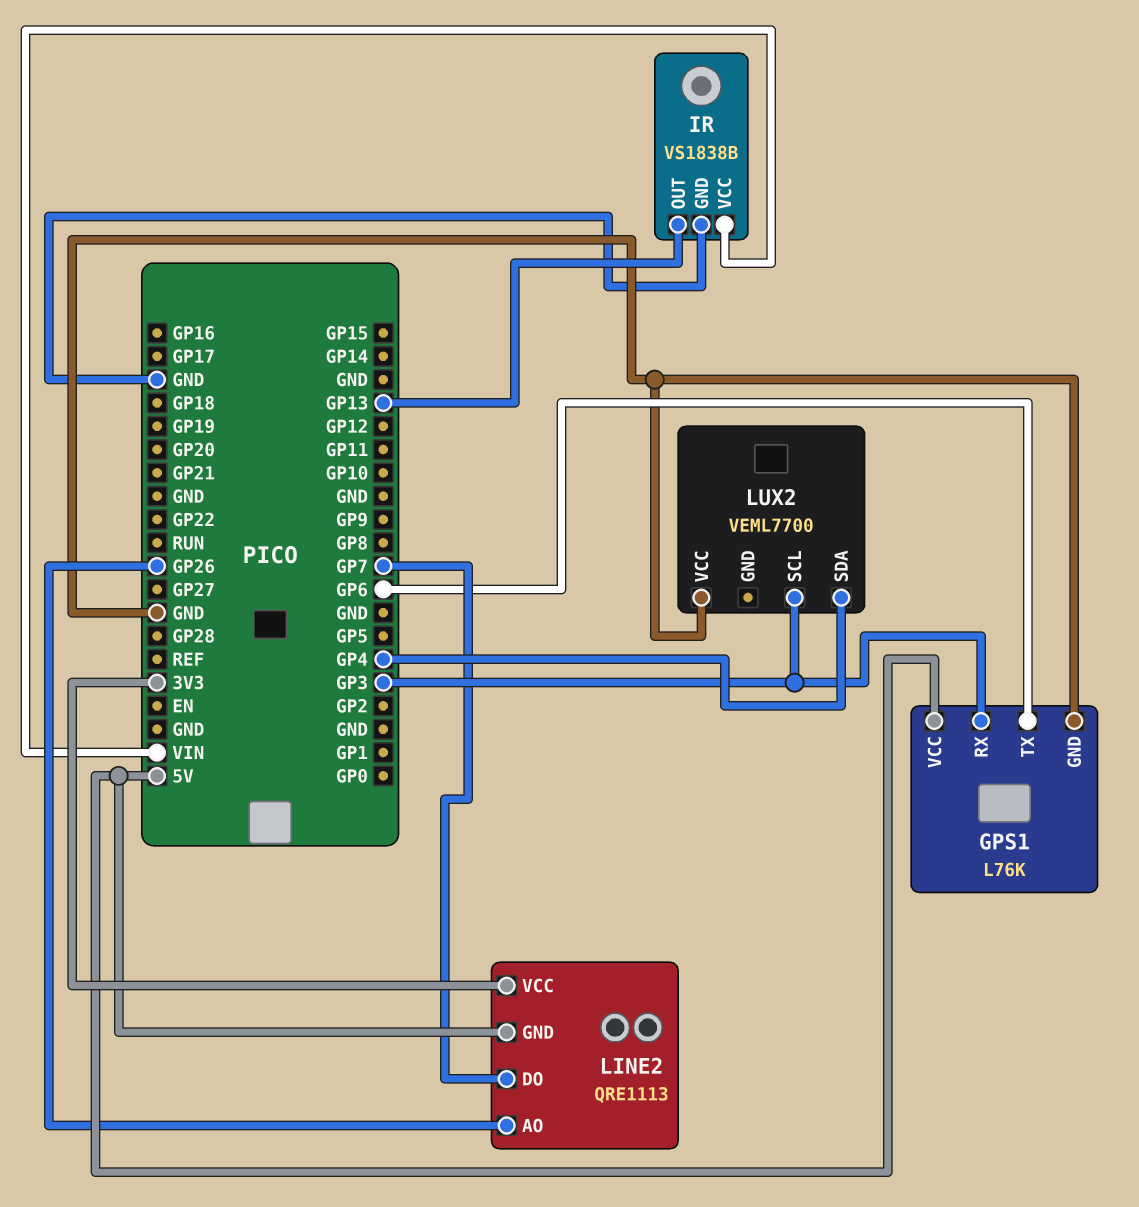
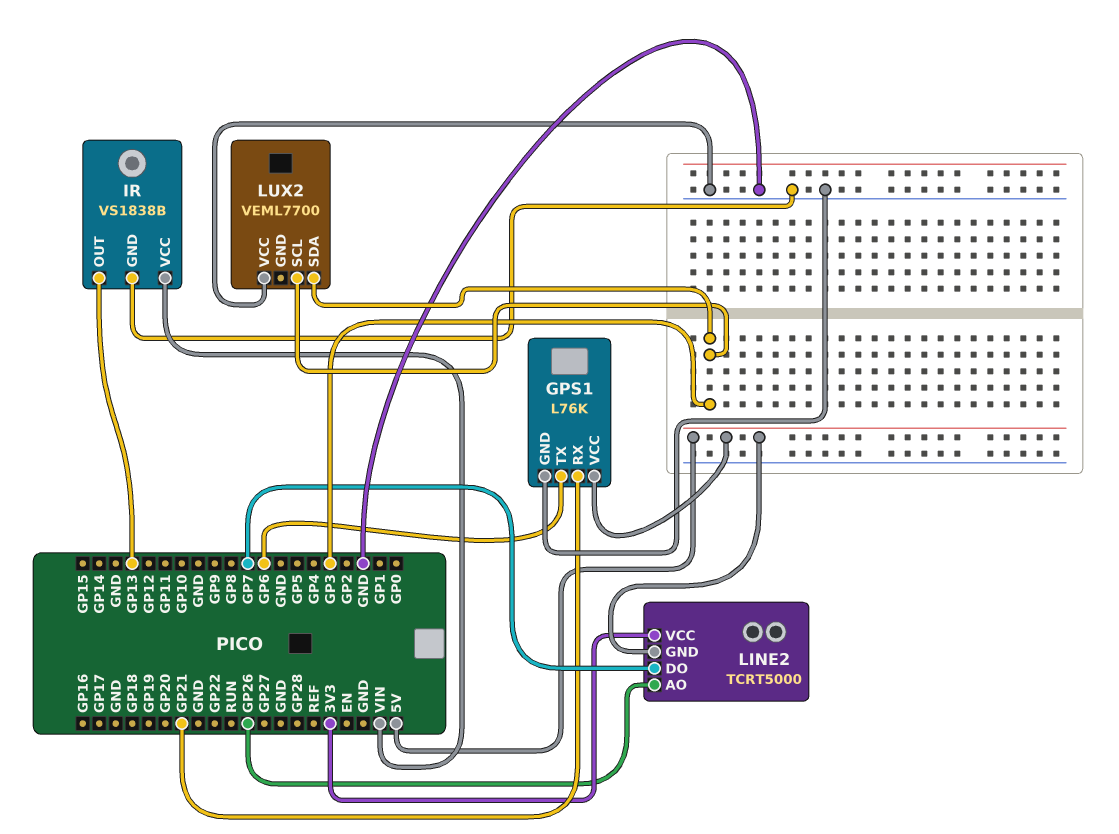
GPS1 pin RX: GP3 -> GP21
LINE2: QRE1113 -> TCRT5000
LUX2 pin SDA: GP4 -> GP3

